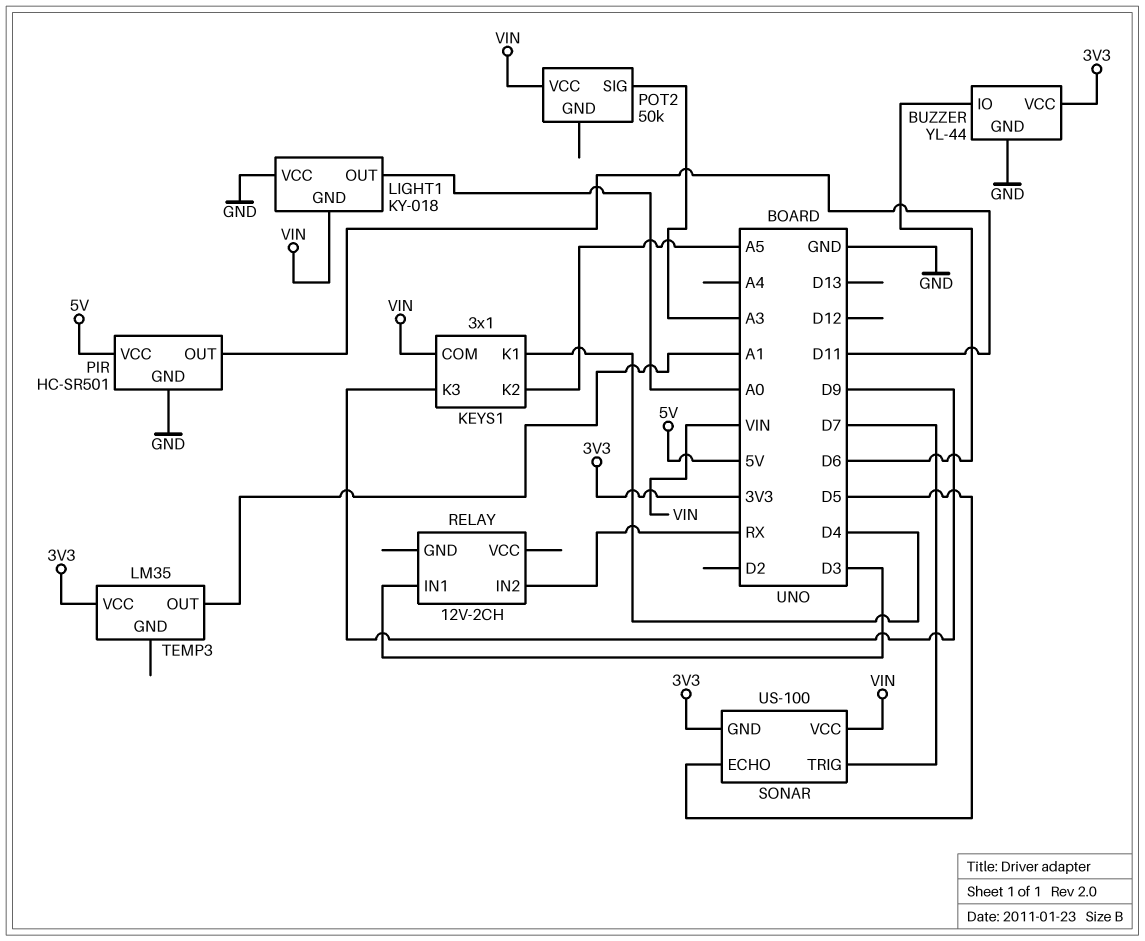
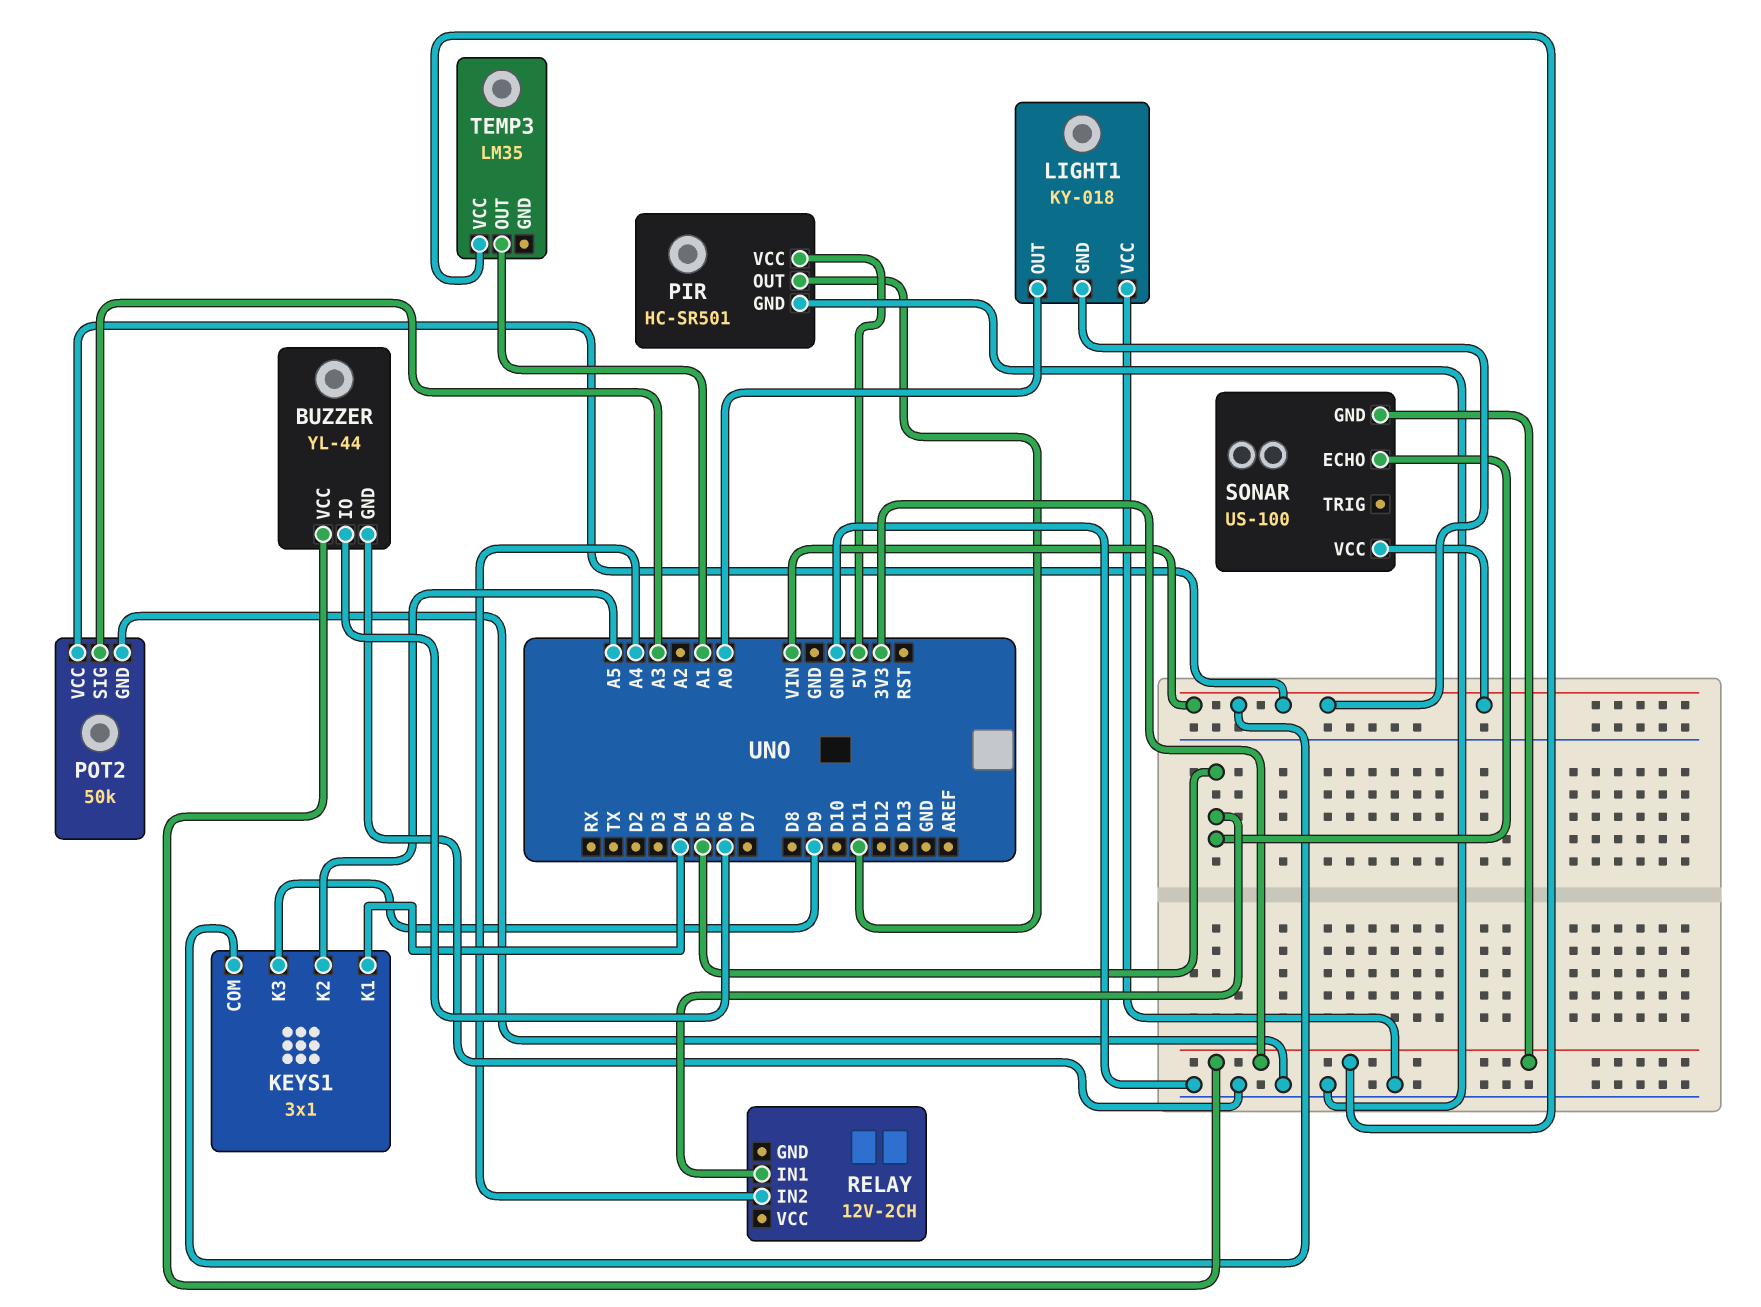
POT2 pin GND: none -> GND
RELAY pin IN1: D3 -> D5
RELAY pin IN2: RX -> A4
SONAR pin TRIG: D7 -> none

